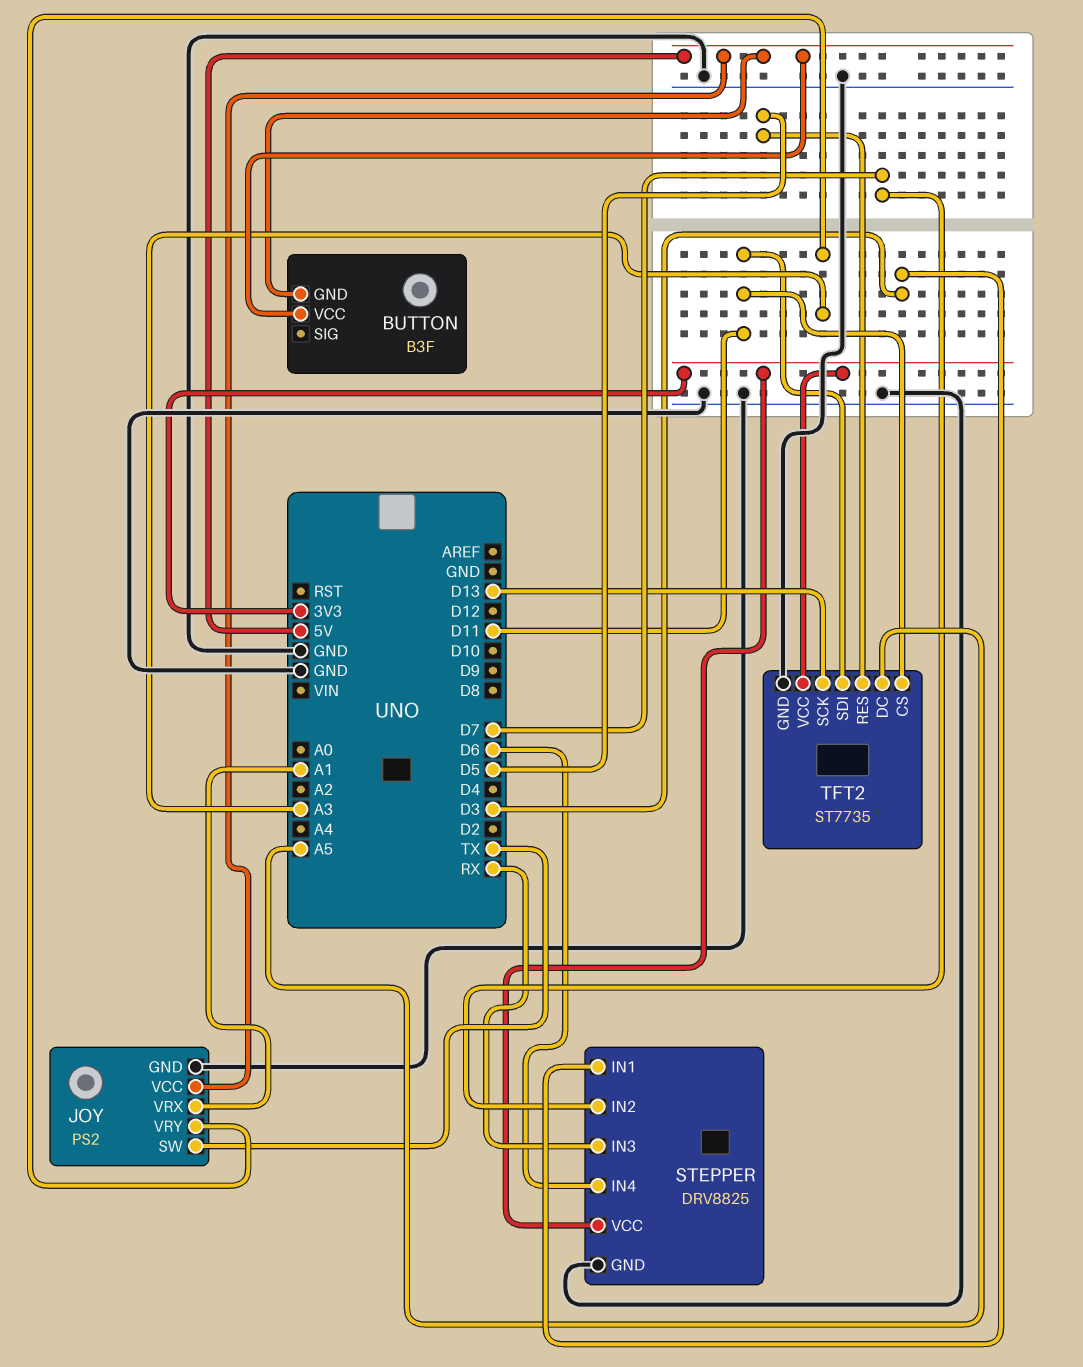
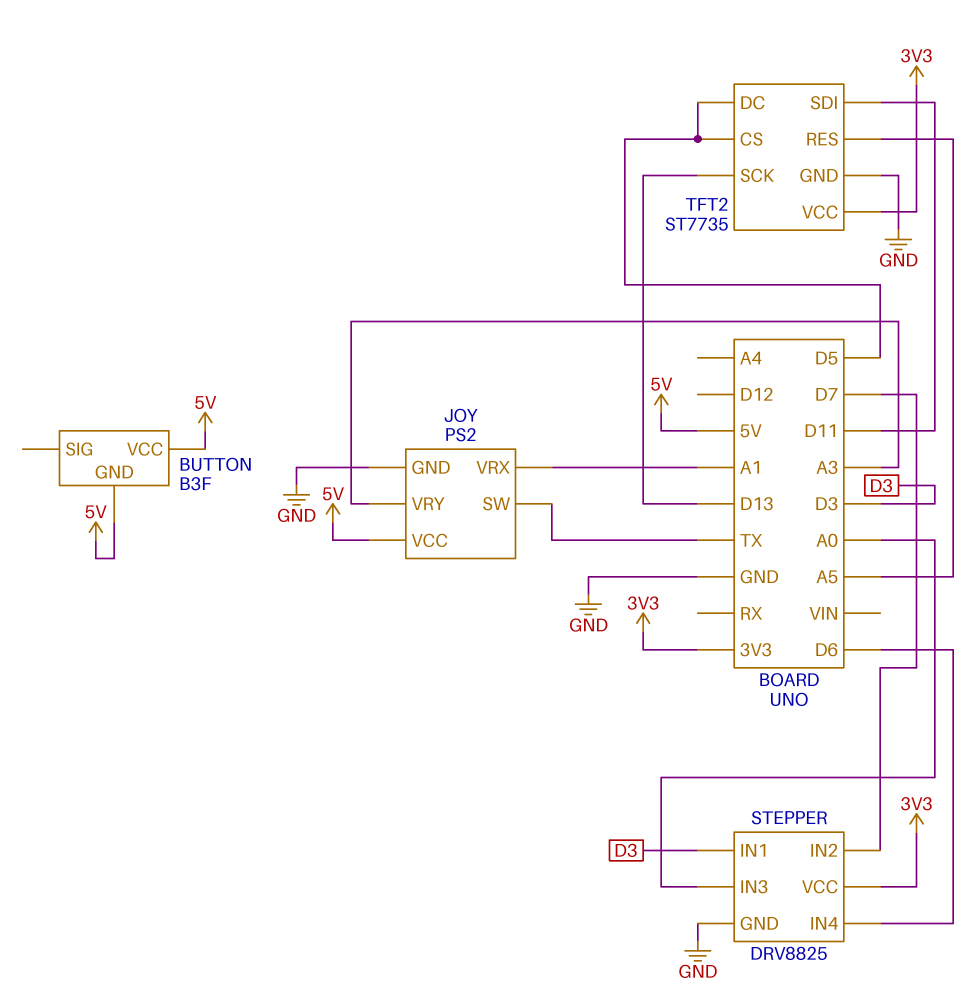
STEPPER pin IN3: RX -> A0
TFT2 pin CS: D11 -> D5
TFT2 pin DC: A5 -> D5
TFT2 pin RES: D5 -> A5

